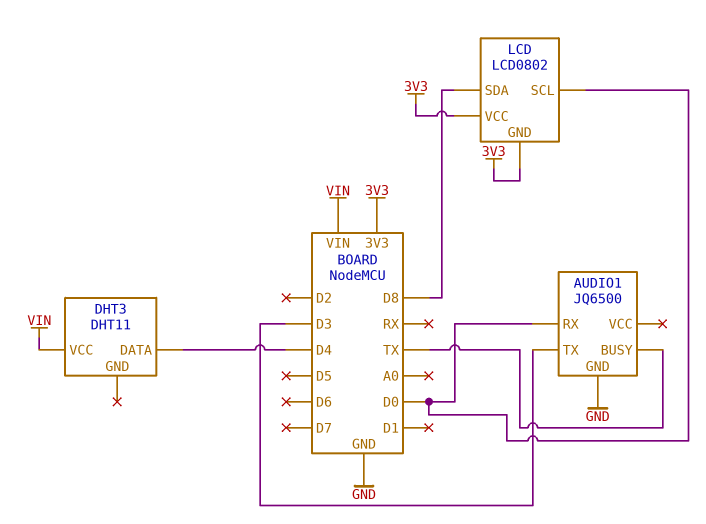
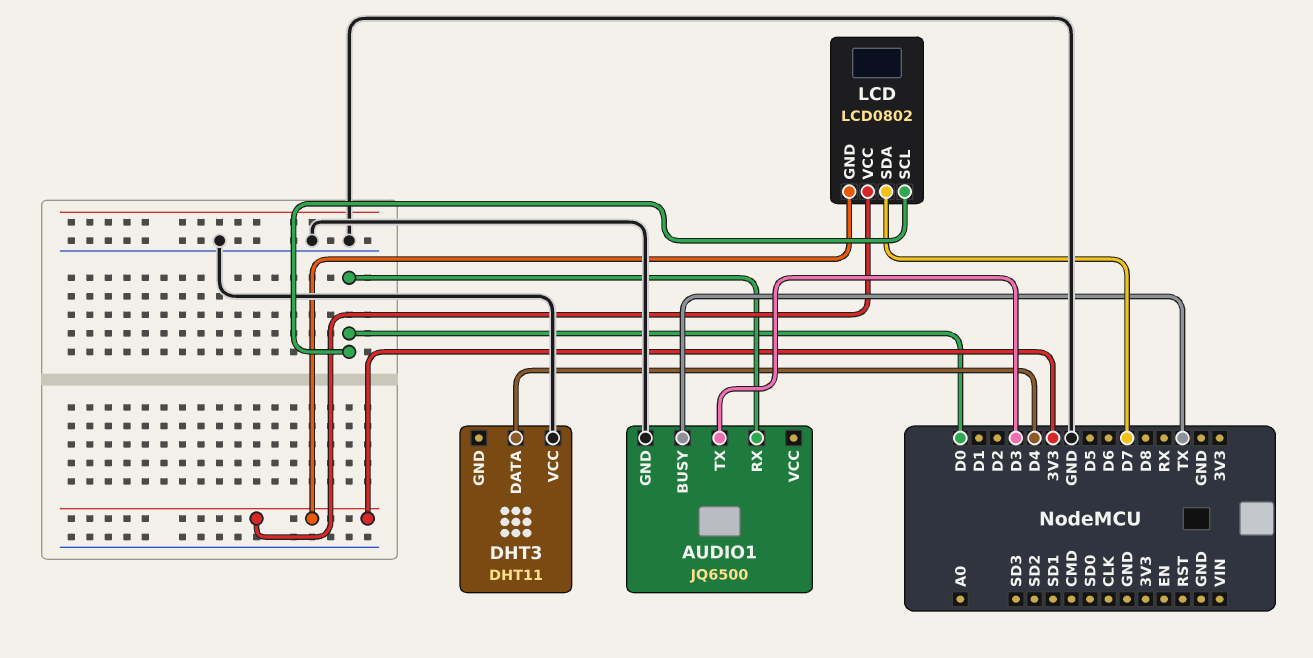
DHT3 pin VCC: VIN -> GND
LCD pin SDA: D8 -> D7

